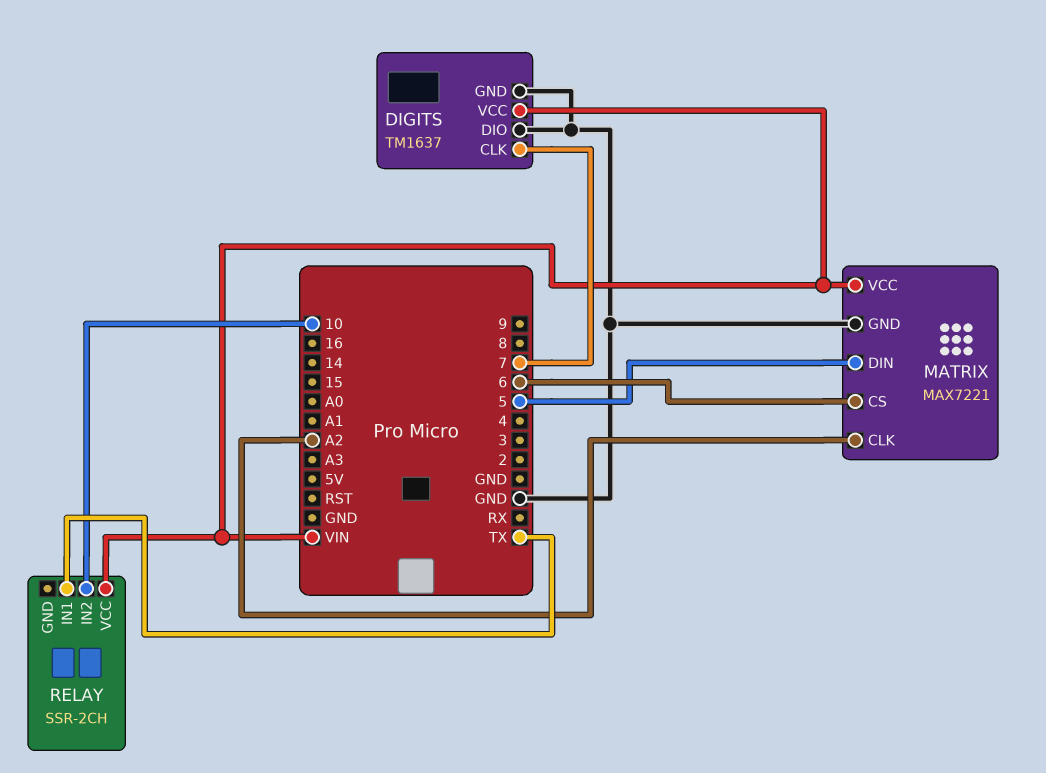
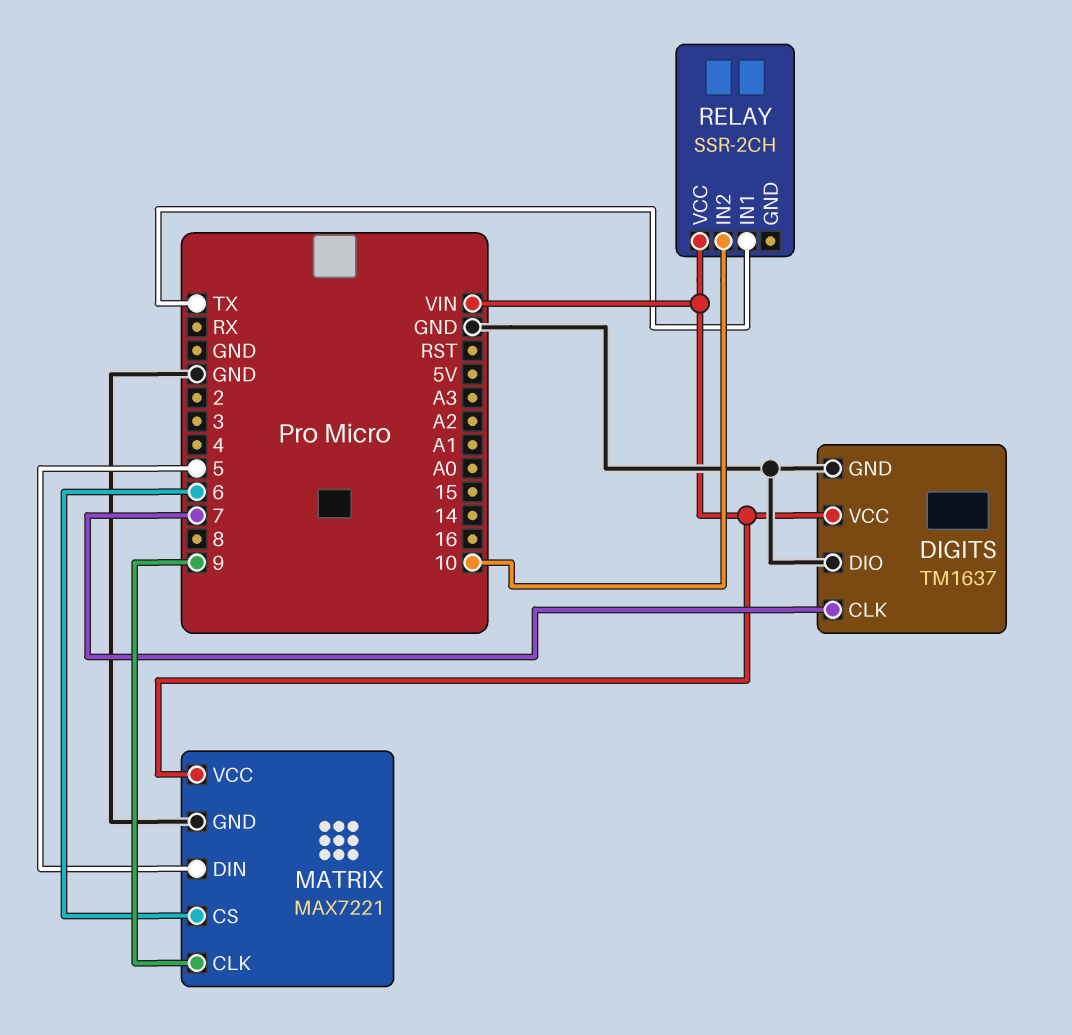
MATRIX pin CLK: A2 -> 9

